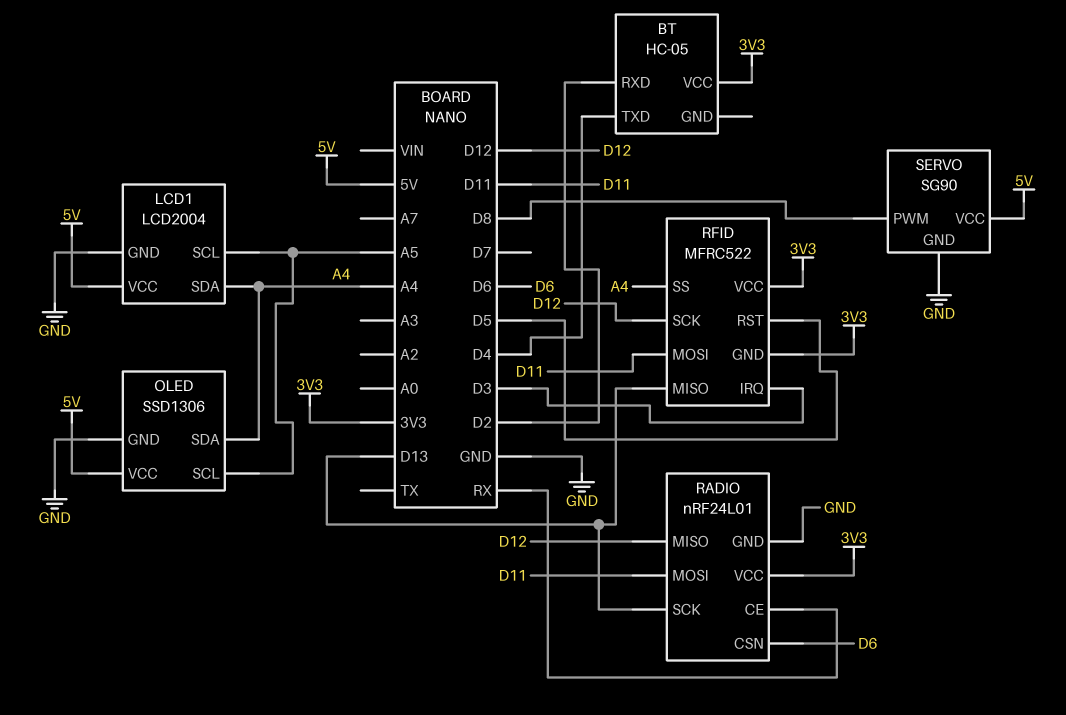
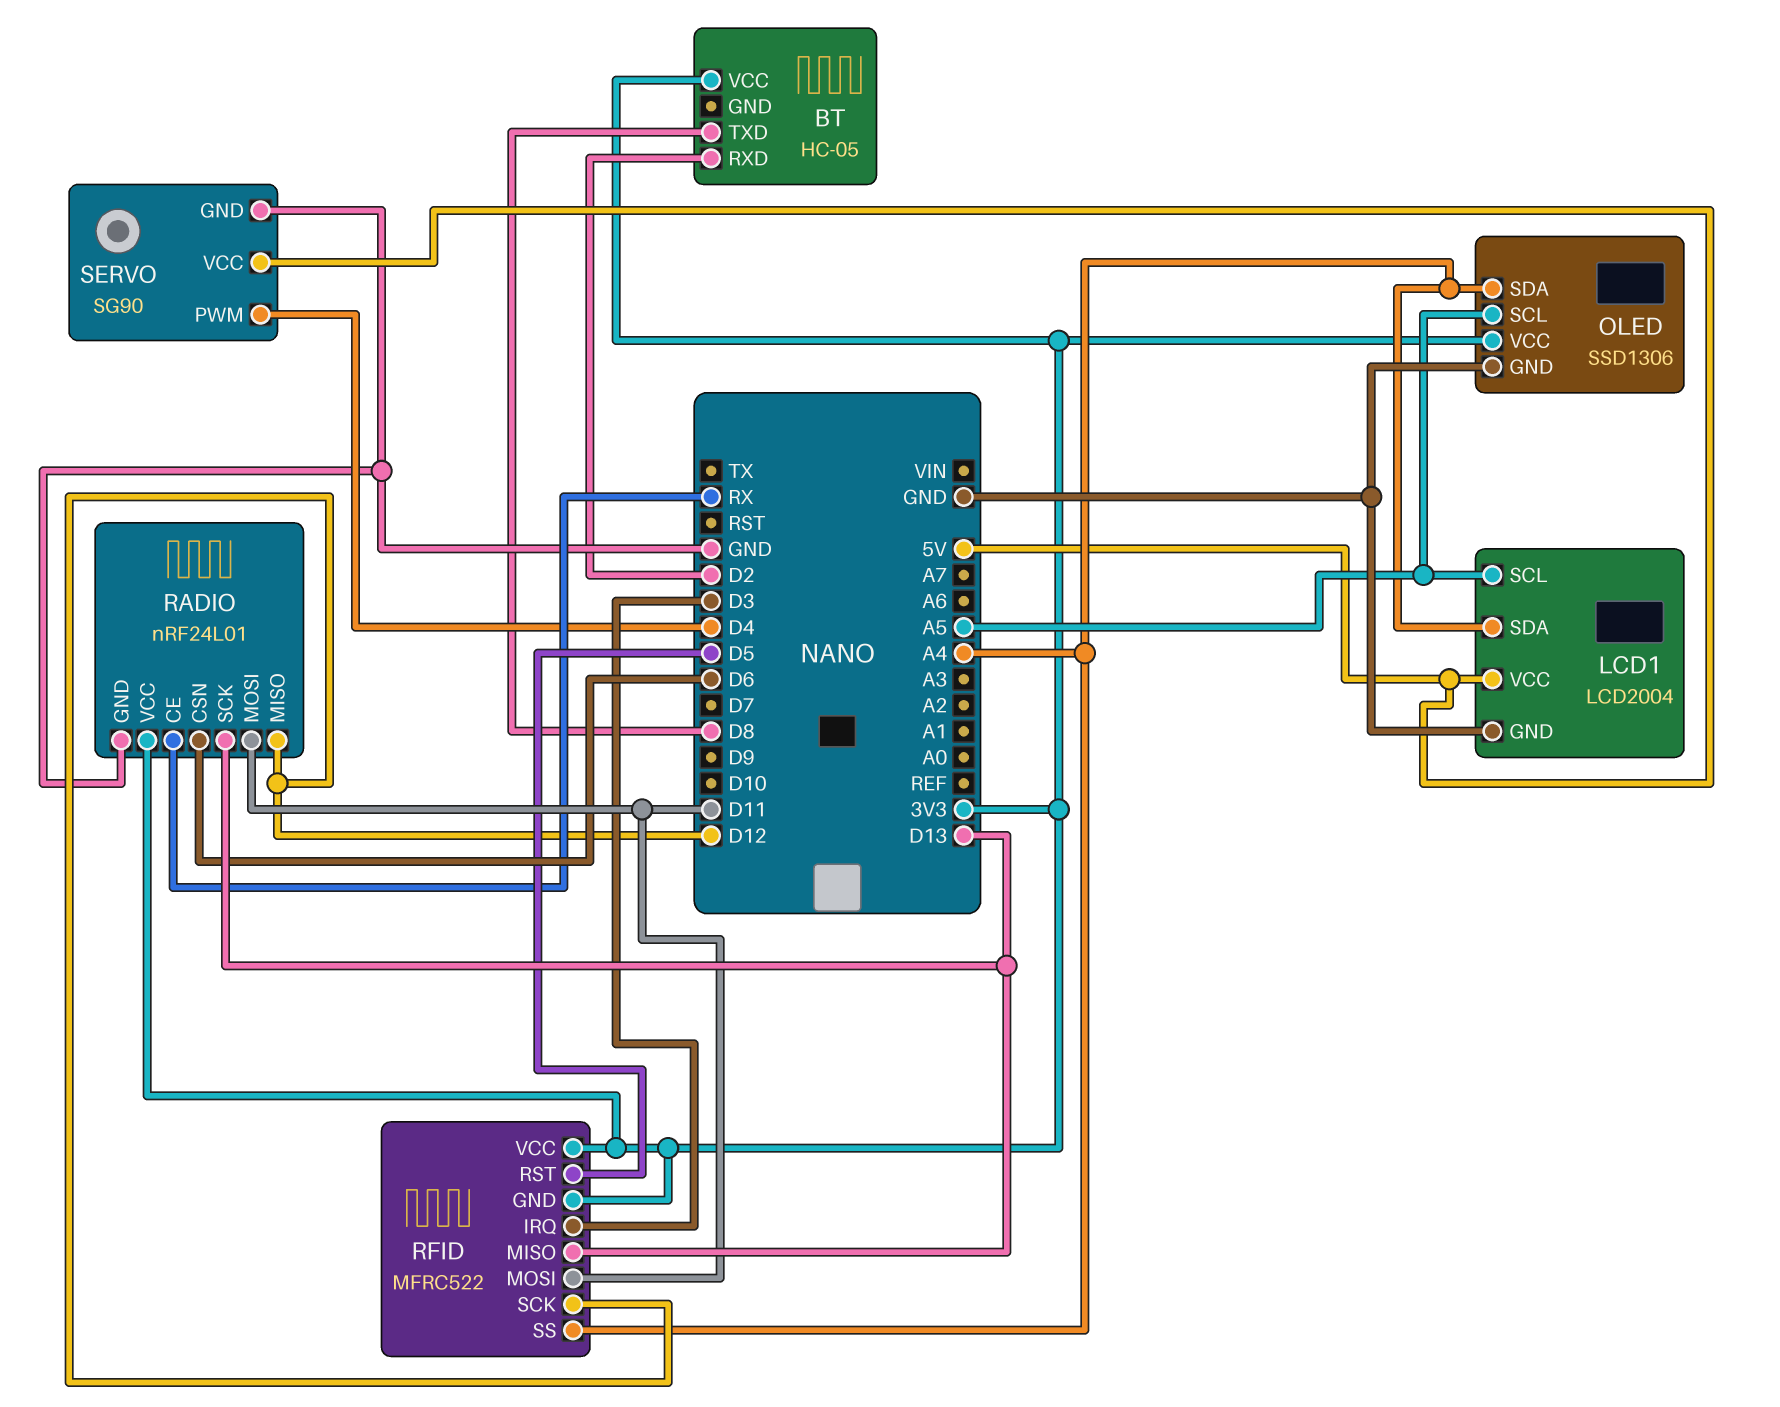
BT pin TXD: D4 -> D8
OLED pin VCC: 5V -> 3V3
SERVO pin PWM: D8 -> D4

